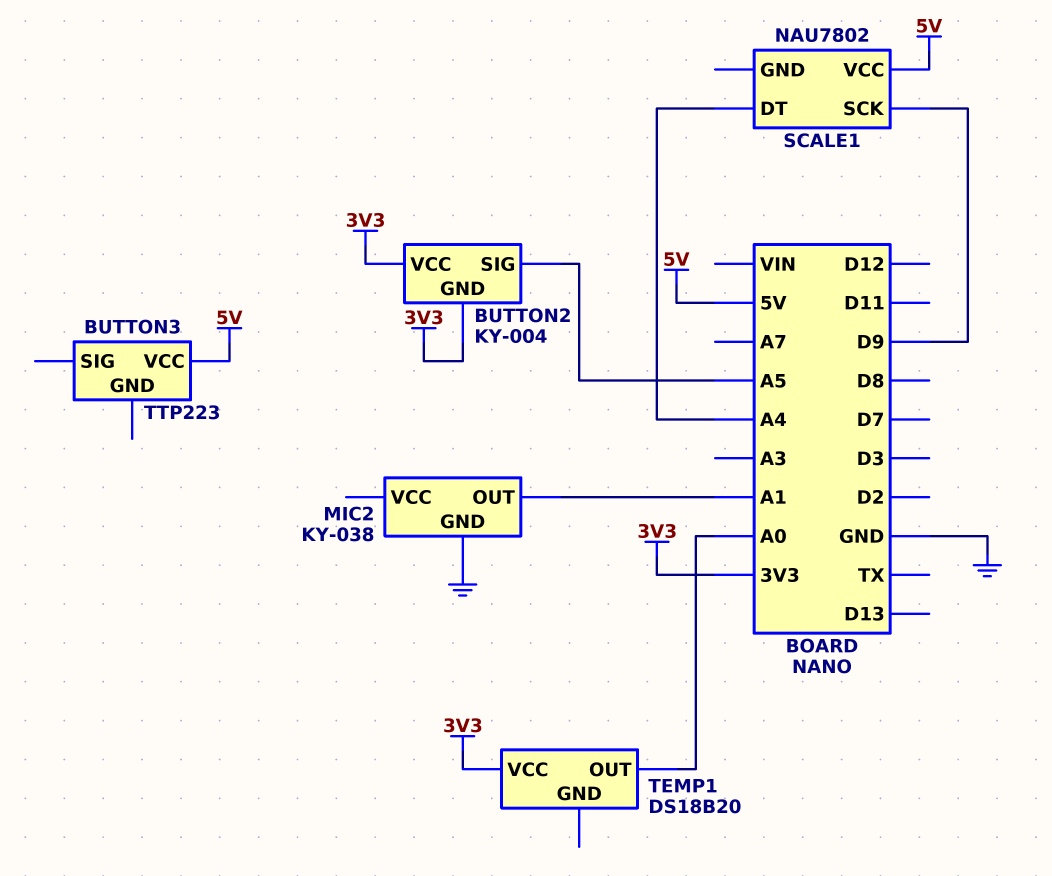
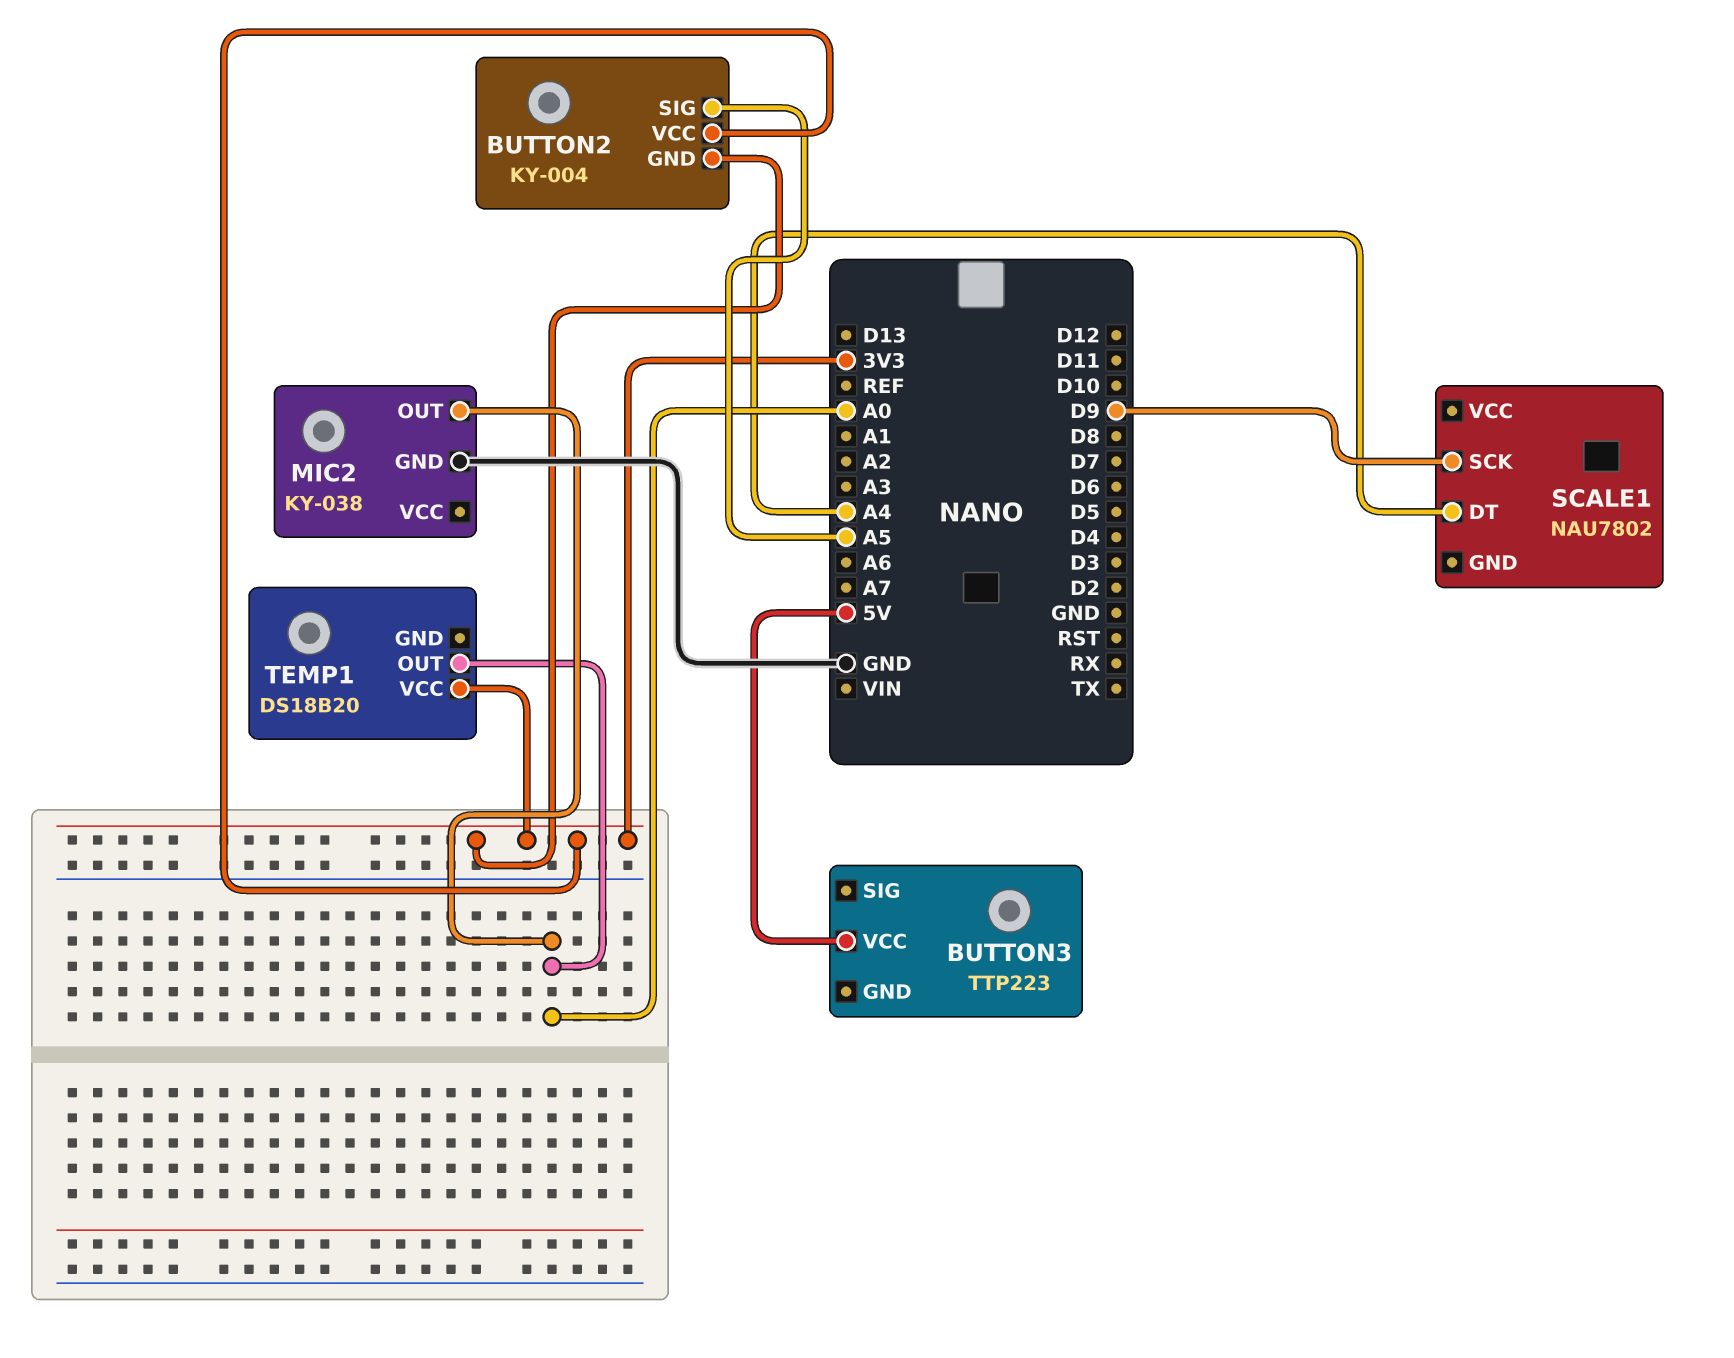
MIC2 pin OUT: A1 -> A0
SCALE1 pin VCC: 5V -> none

